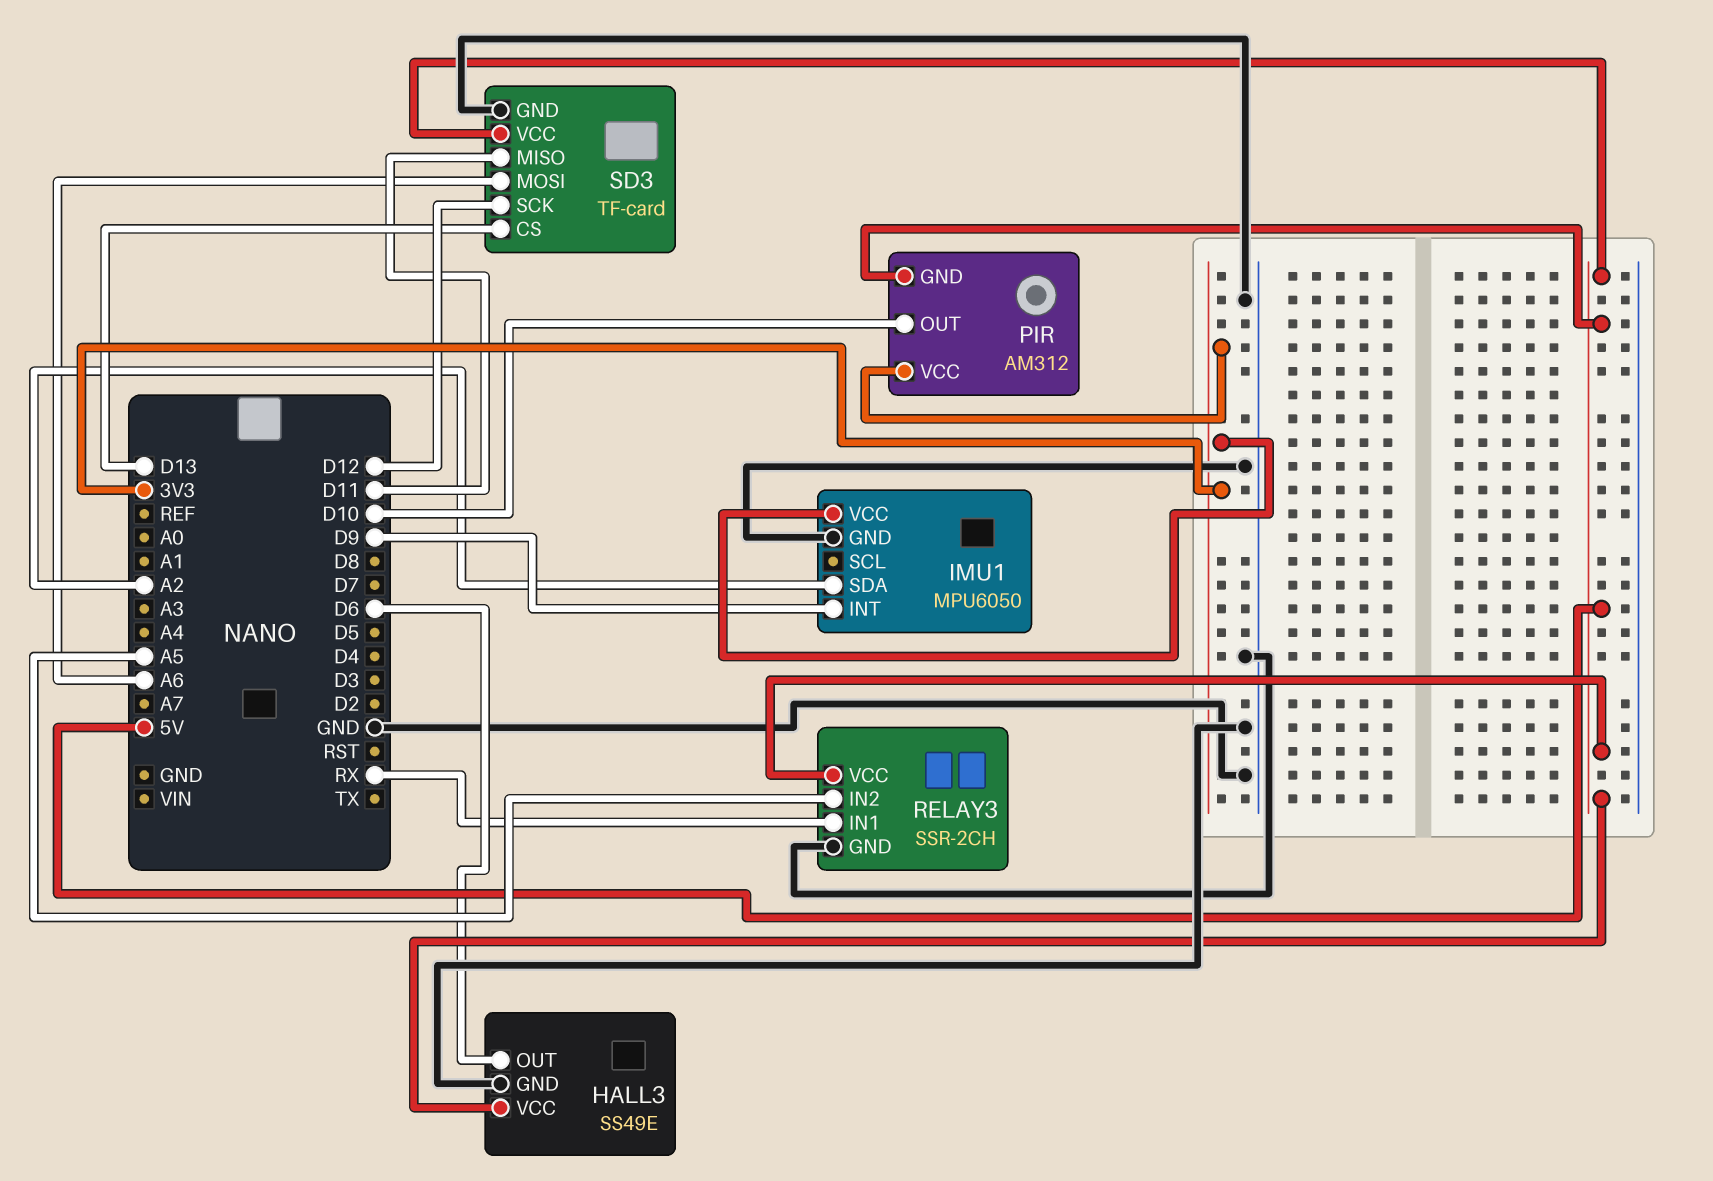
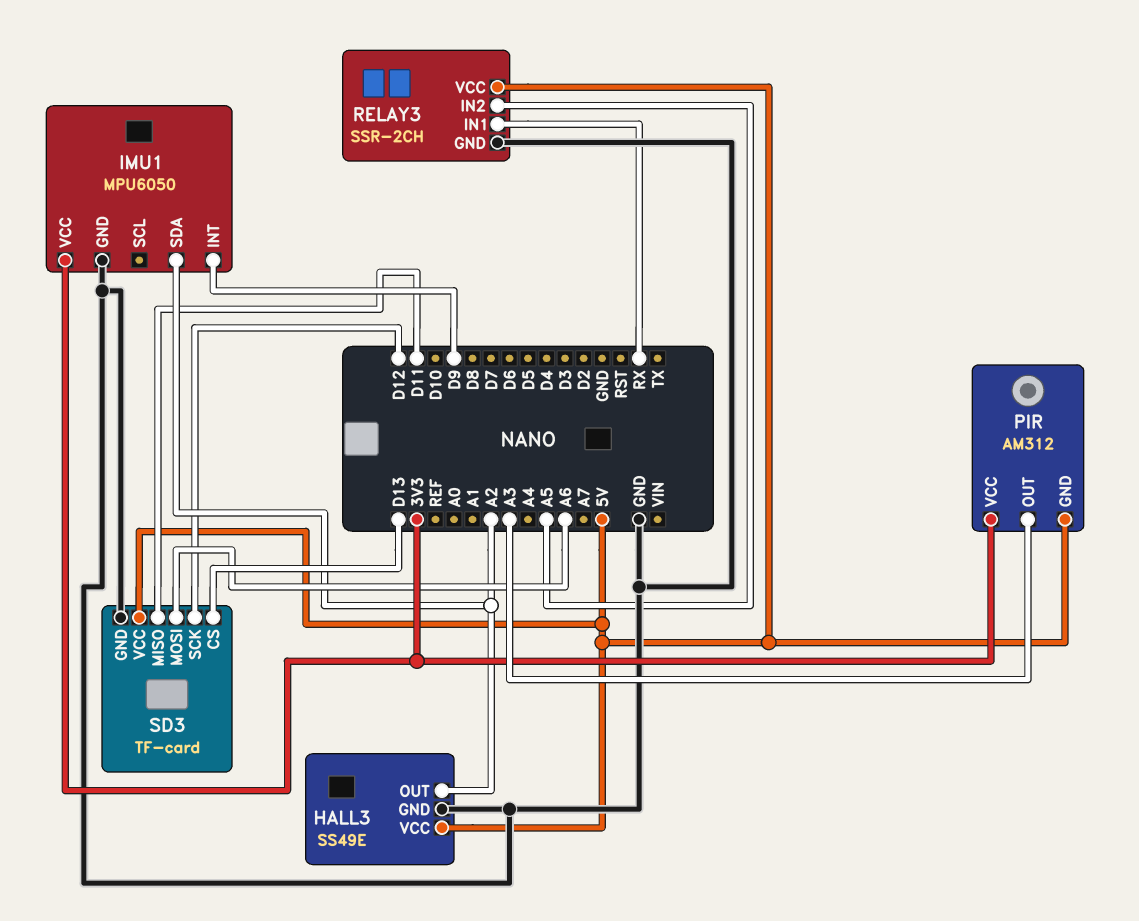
HALL3 pin OUT: D6 -> A2
PIR pin OUT: D10 -> A3

